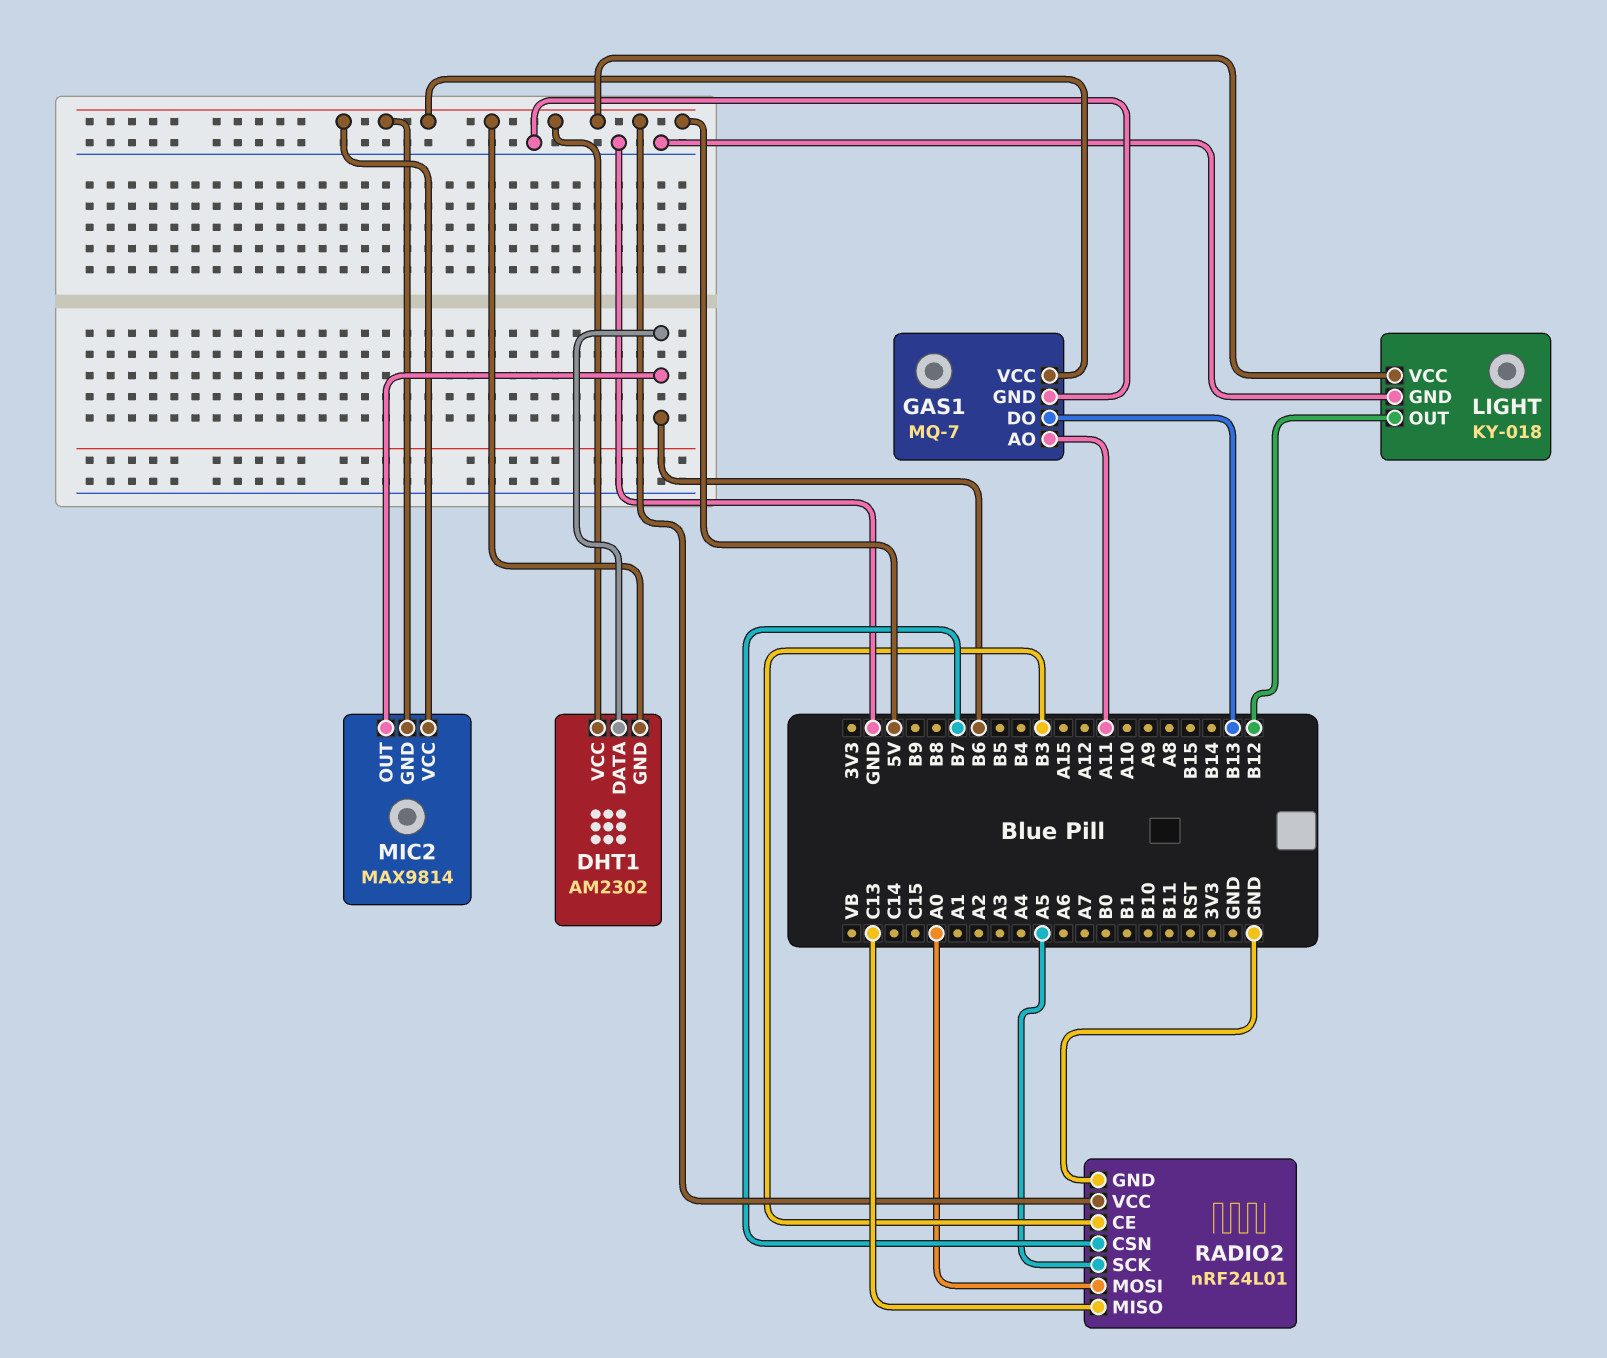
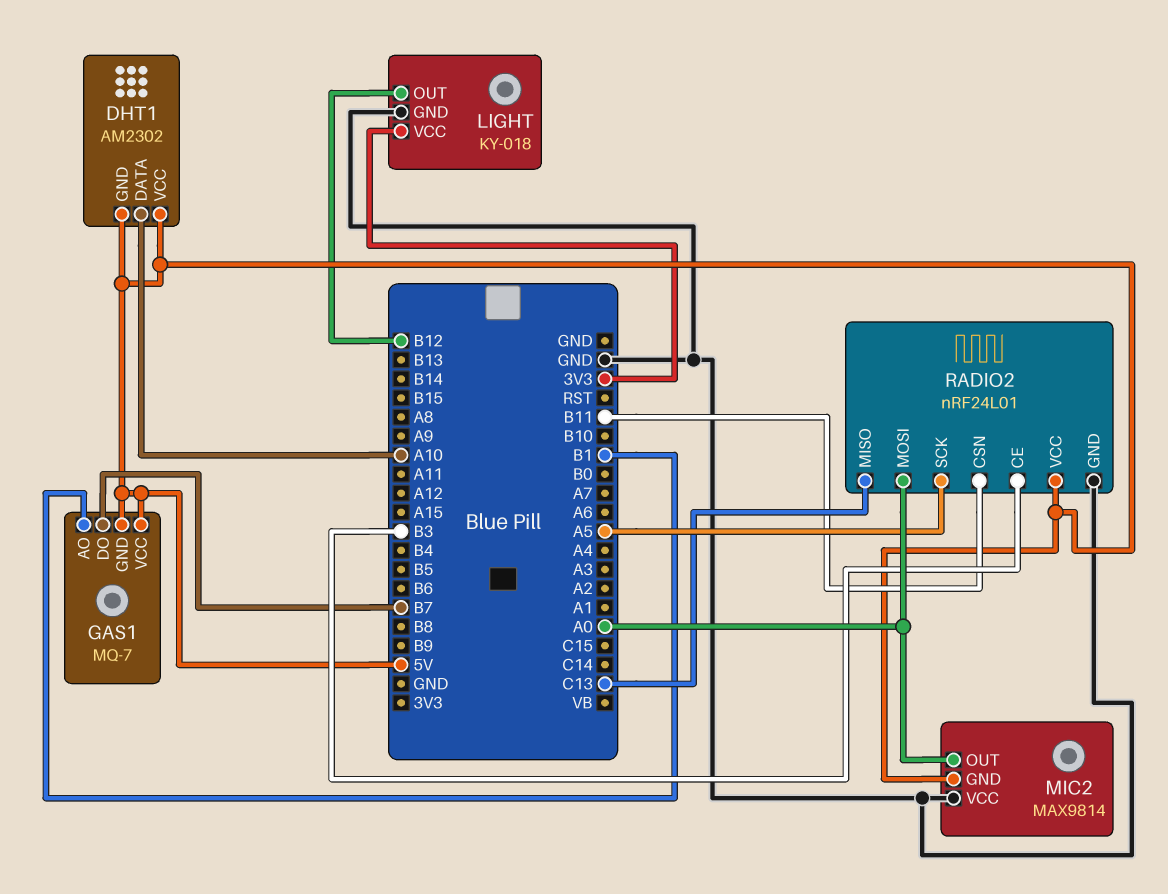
DHT1 pin DATA: B6 -> A10
GAS1 pin AO: A11 -> B1
GAS1 pin DO: B13 -> B7
GAS1 pin GND: GND -> 5V
LIGHT pin VCC: 5V -> 3V3
MIC2 pin OUT: B6 -> A0
MIC2 pin VCC: 5V -> GND
RADIO2 pin CSN: B7 -> B11

